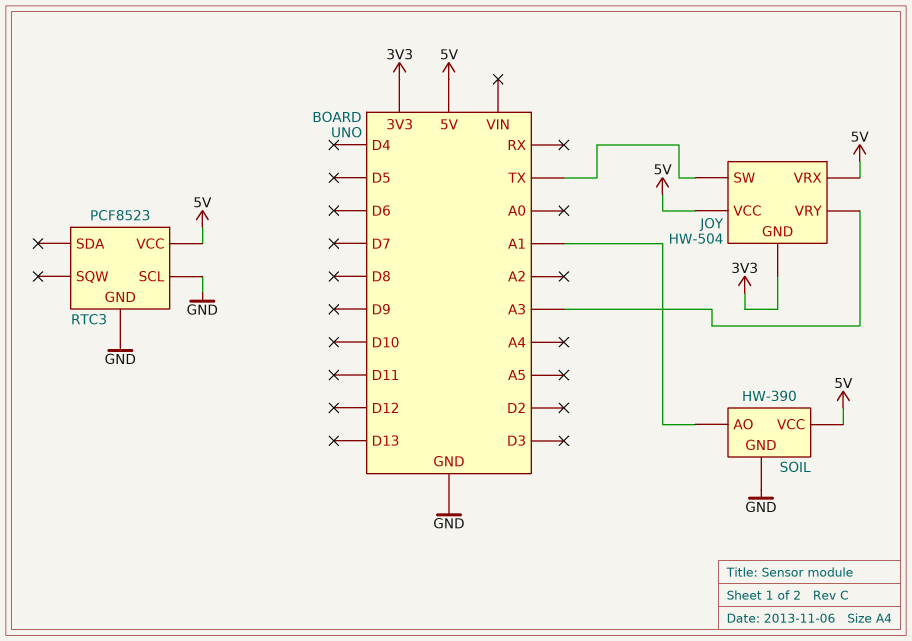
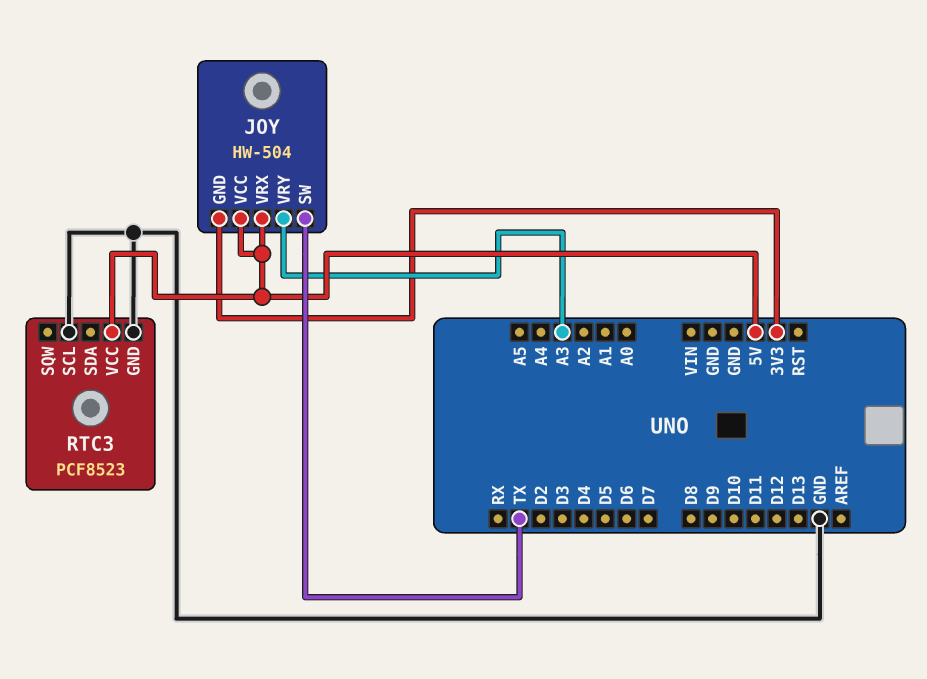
SOIL: HW-390 -> none
SOIL pin AO: A1 -> none
SOIL pin GND: GND -> none
SOIL pin VCC: 5V -> none

